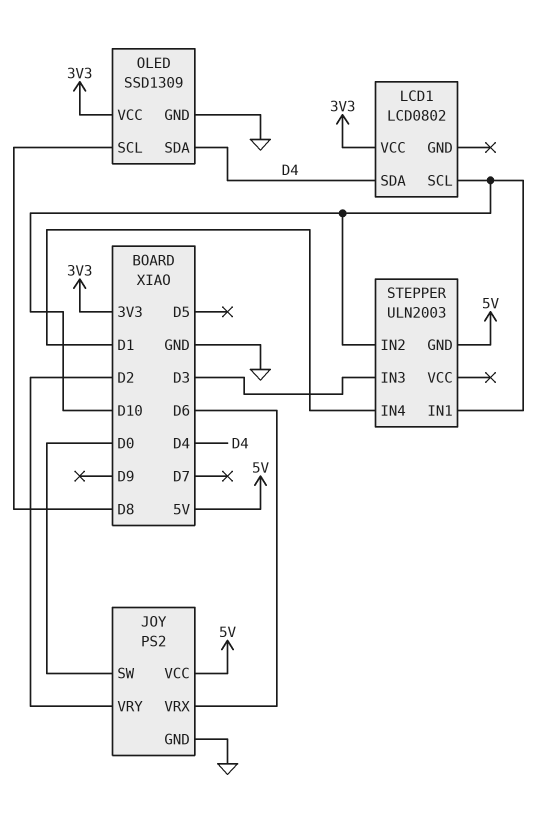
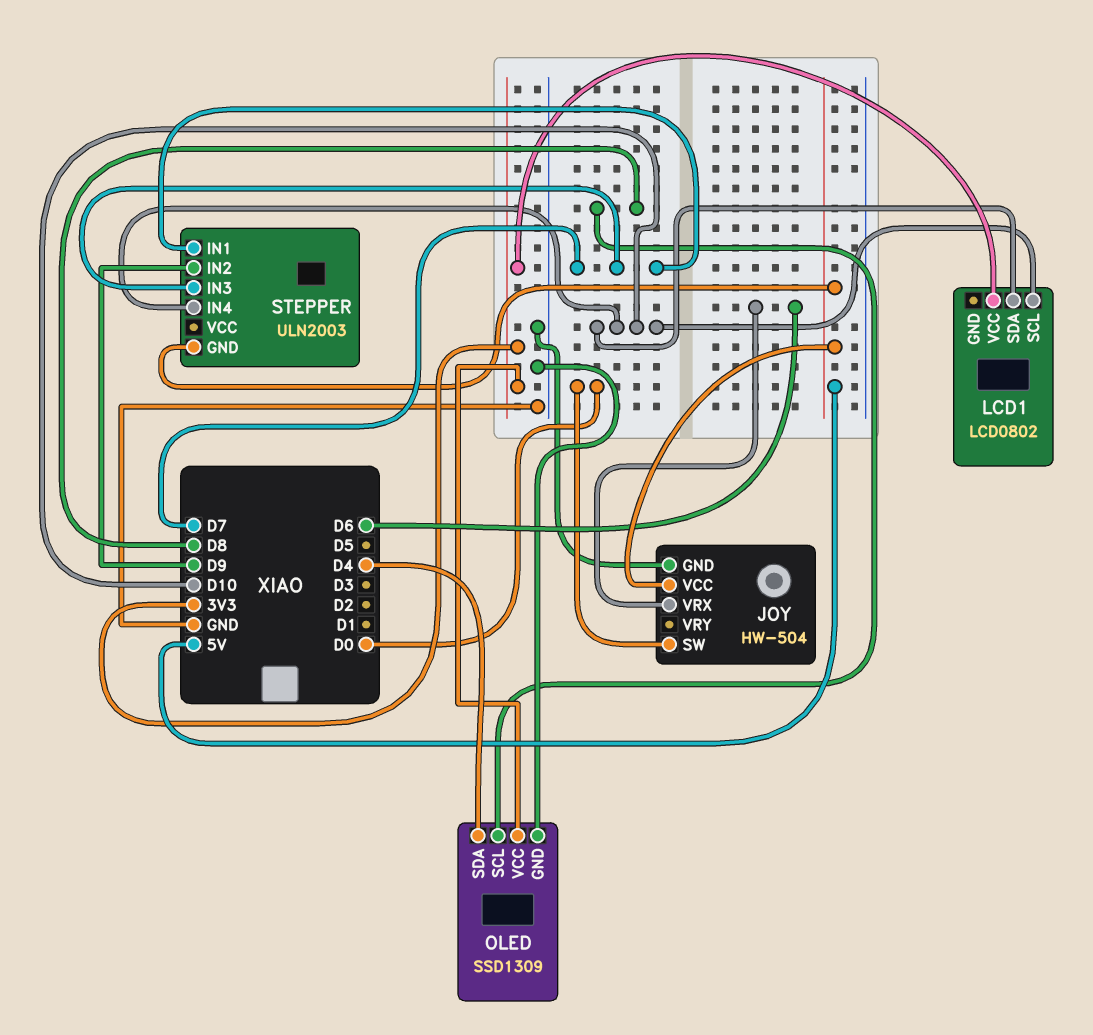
JOY: PS2 -> HW-504
JOY pin VRY: D2 -> none
LCD1 pin SDA: D4 -> D10
STEPPER pin IN1: D10 -> D7
STEPPER pin IN2: D10 -> D9
STEPPER pin IN3: D3 -> D7
STEPPER pin IN4: D1 -> D10

